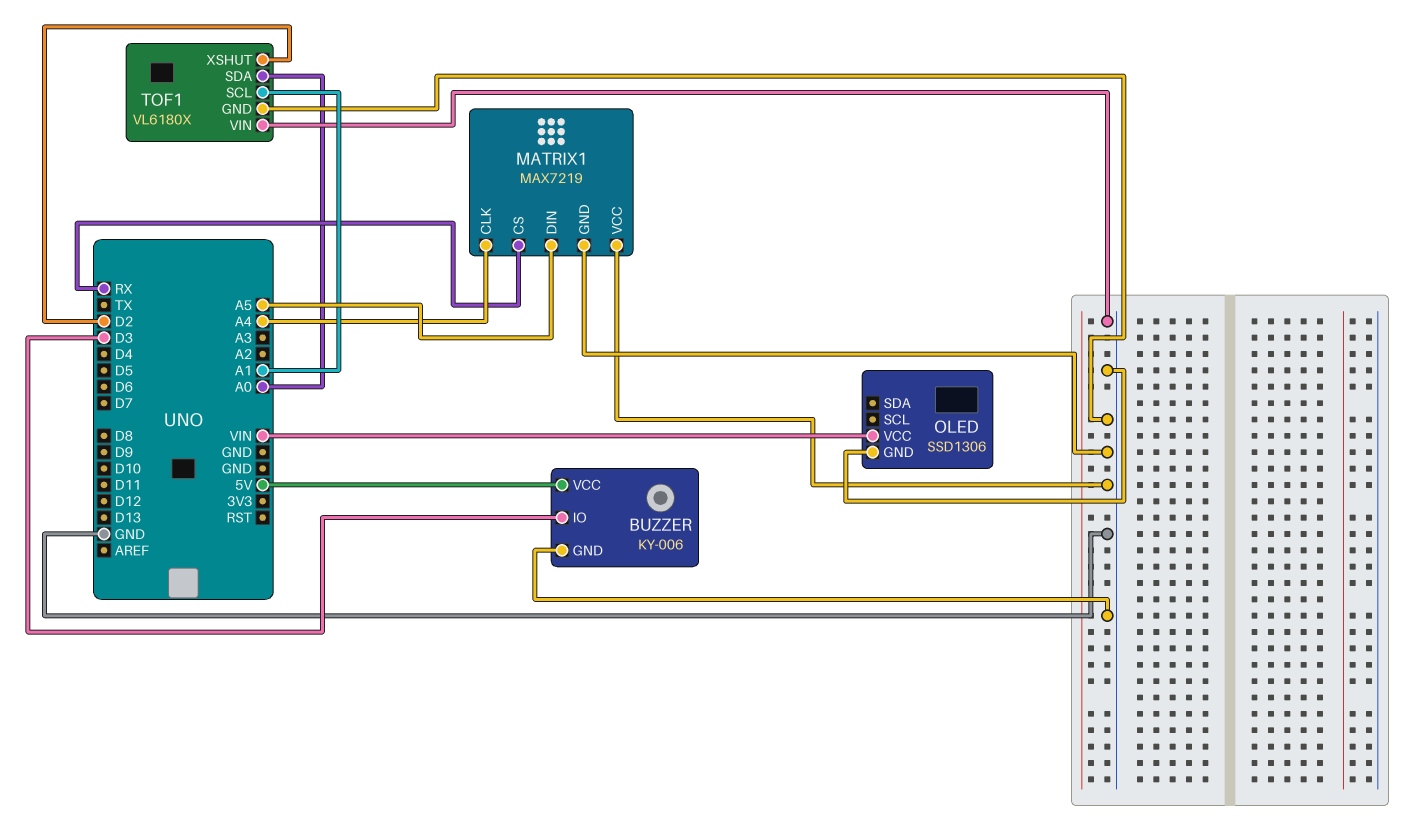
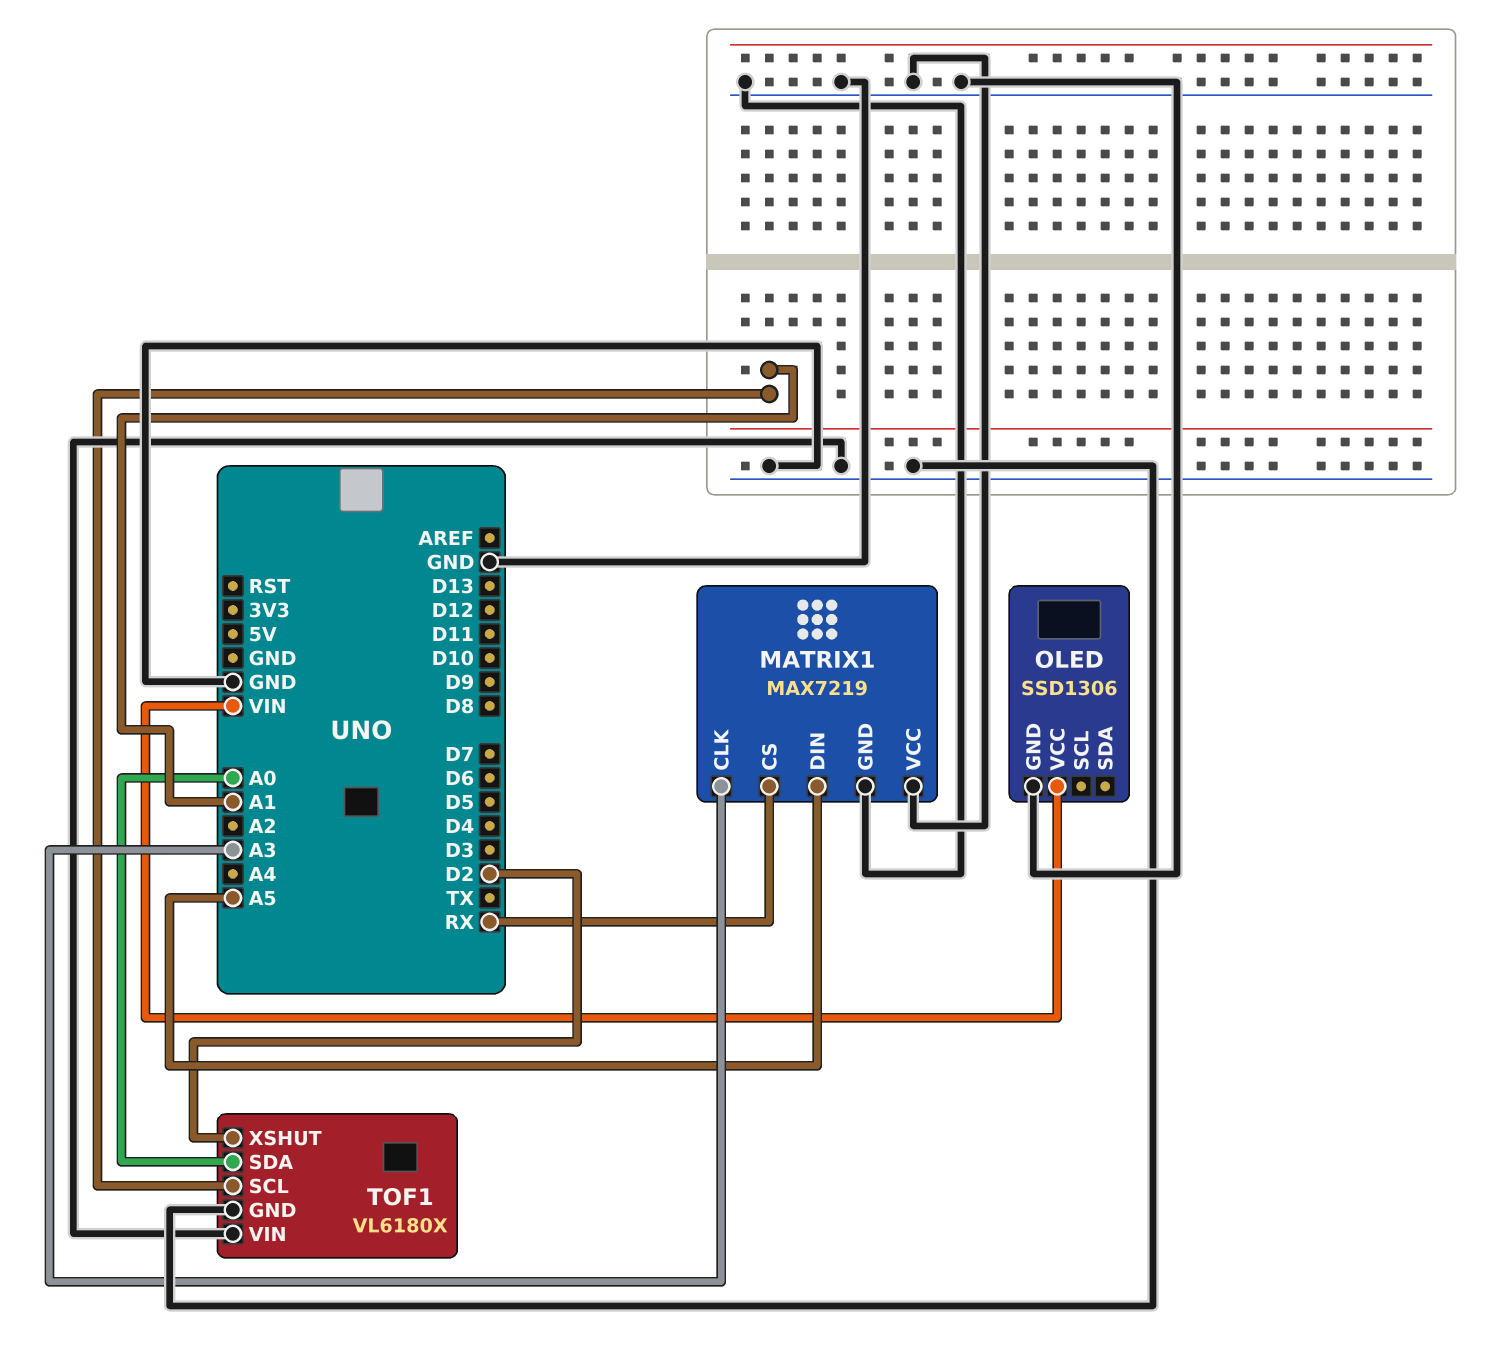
BUZZER: KY-006 -> none
BUZZER pin GND: GND -> none
BUZZER pin IO: D3 -> none
BUZZER pin VCC: 5V -> none
MATRIX1 pin CLK: A4 -> A3

